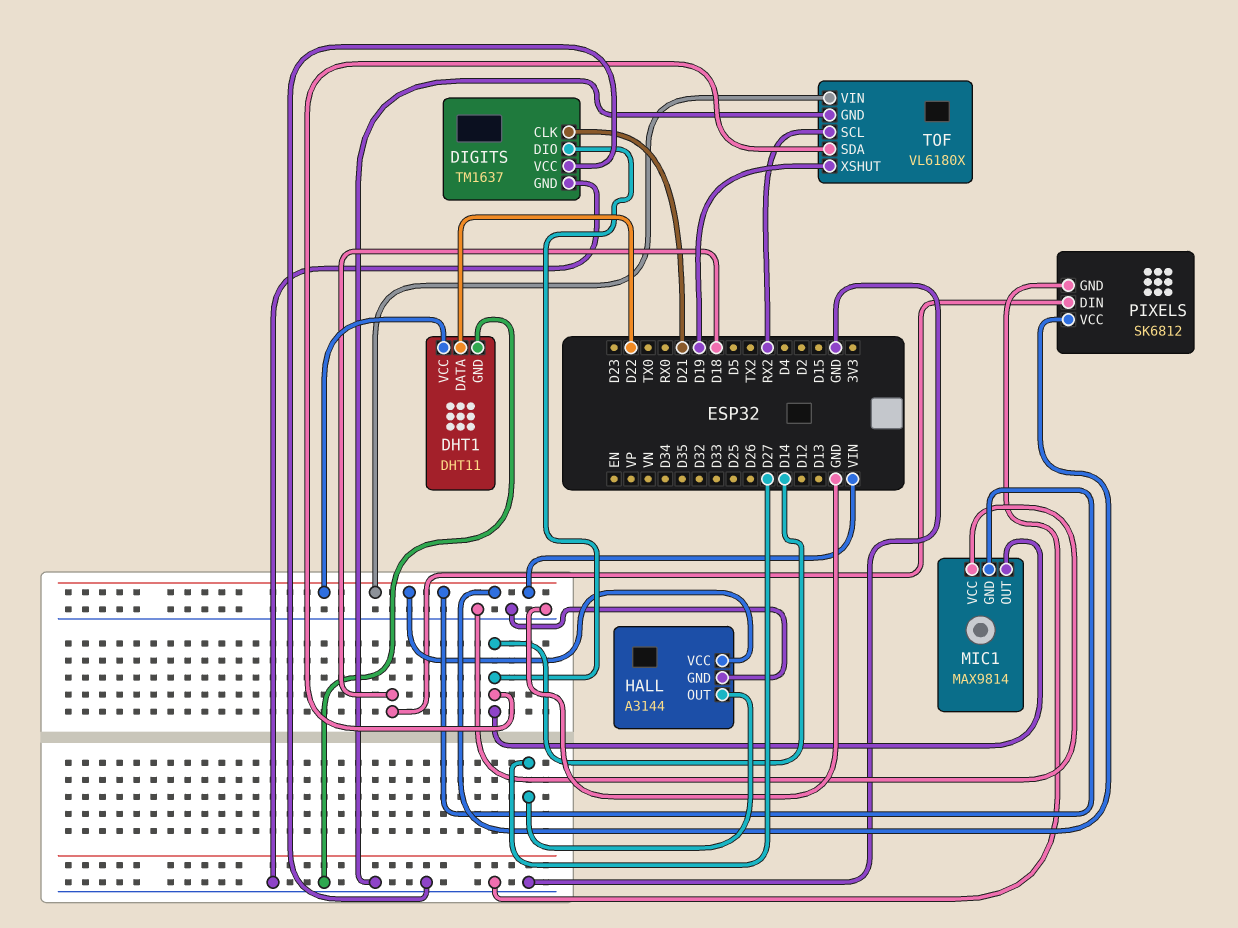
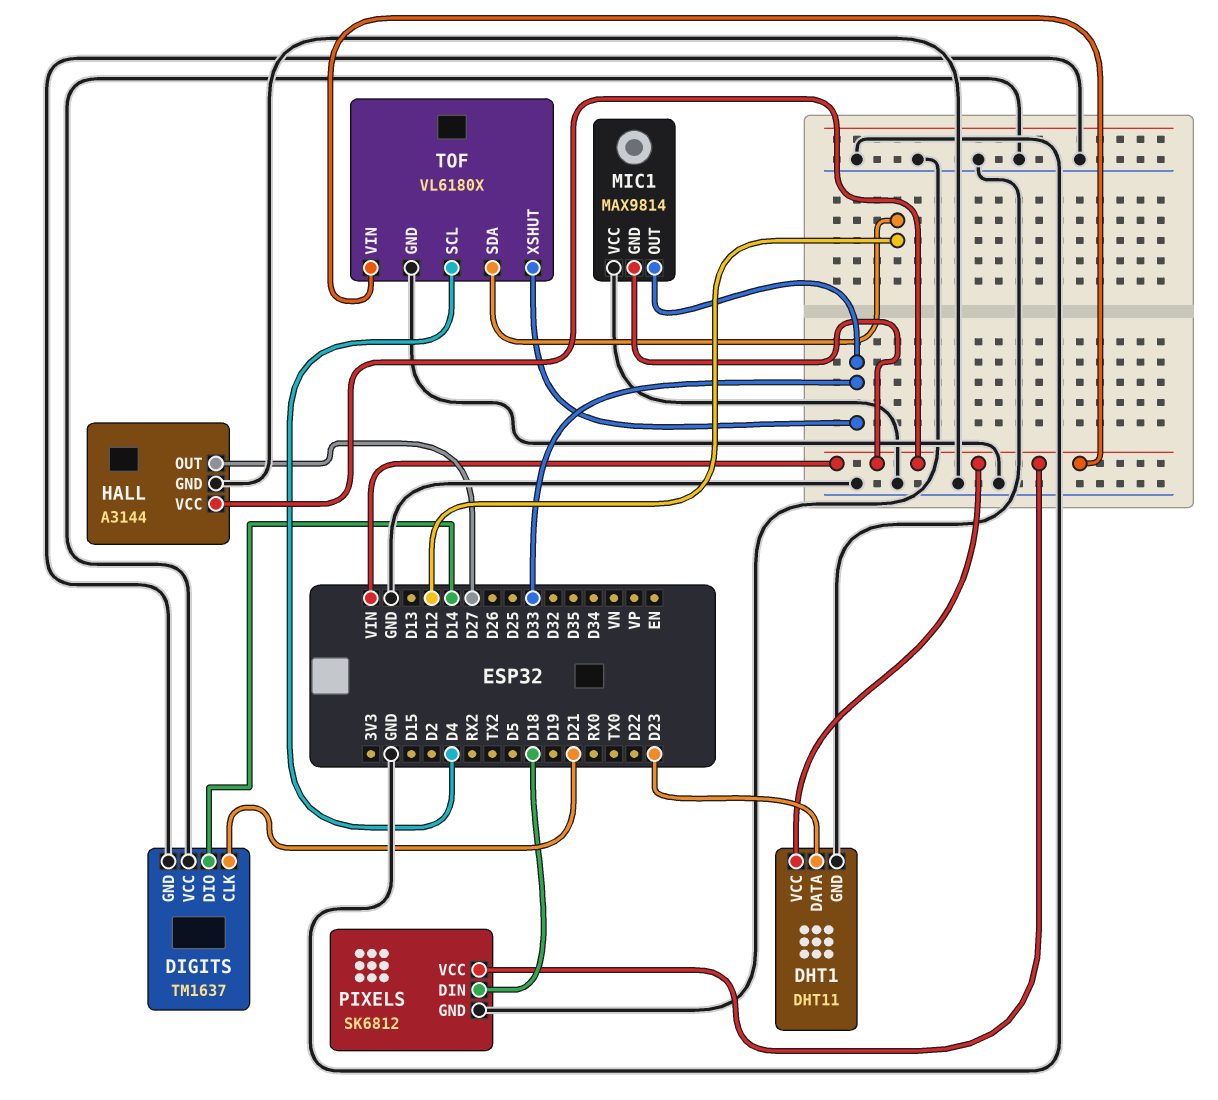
DHT1 pin DATA: D22 -> D23
MIC1 pin OUT: D14 -> D33
TOF pin SCL: RX2 -> D4
TOF pin SDA: D14 -> D12
TOF pin XSHUT: D19 -> D33

